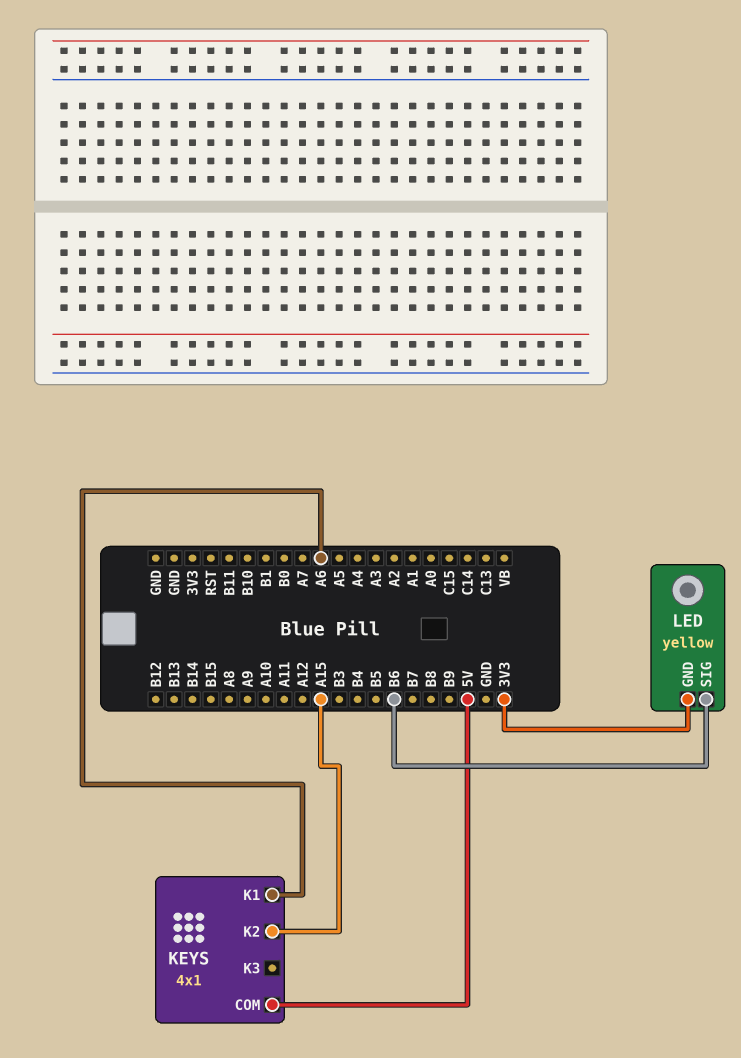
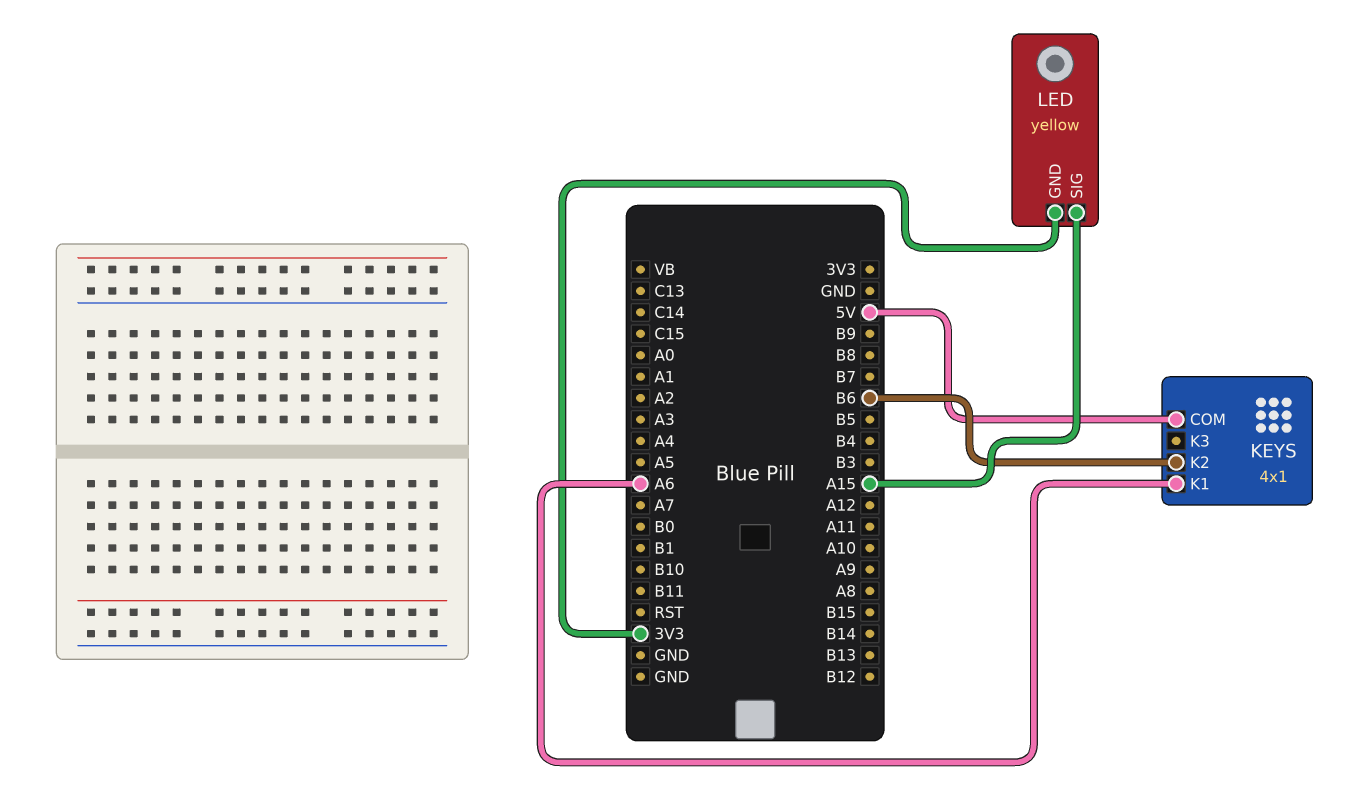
KEYS pin K2: A15 -> B6
LED pin SIG: B6 -> A15

